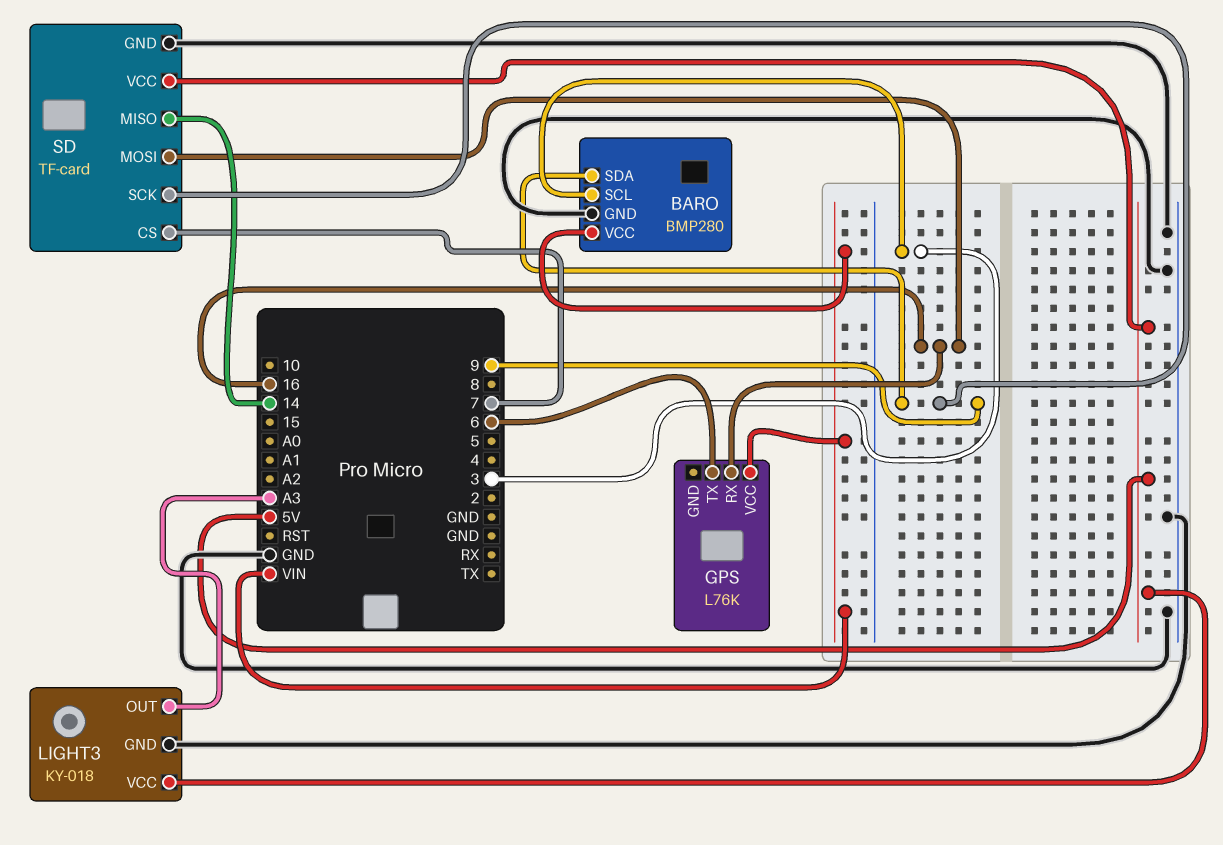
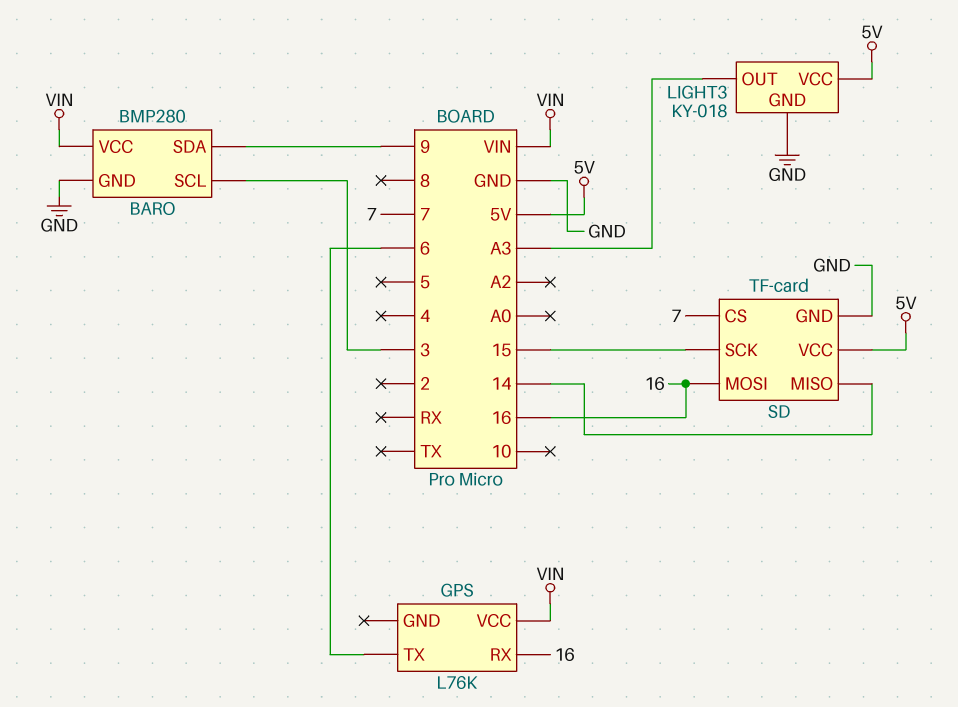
SD pin SCK: 9 -> 15

